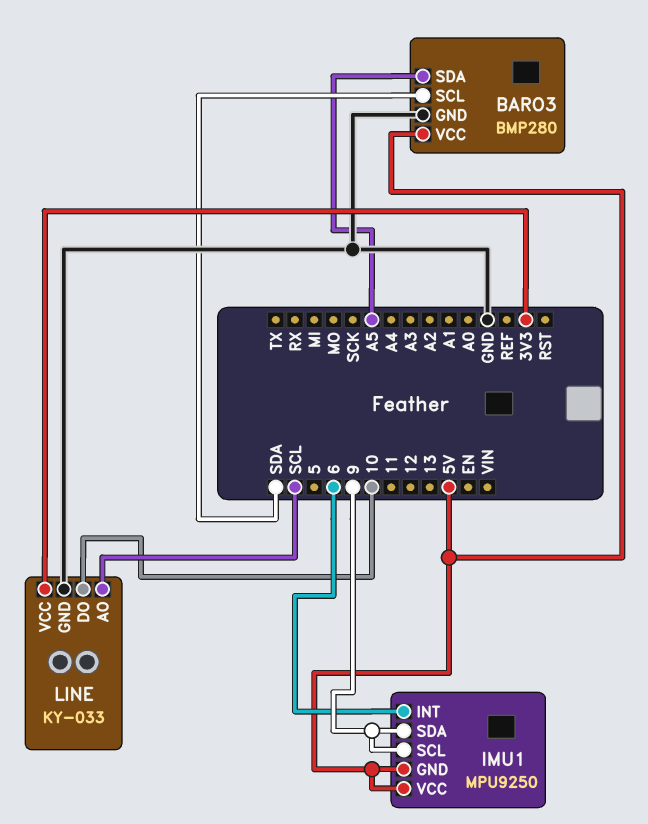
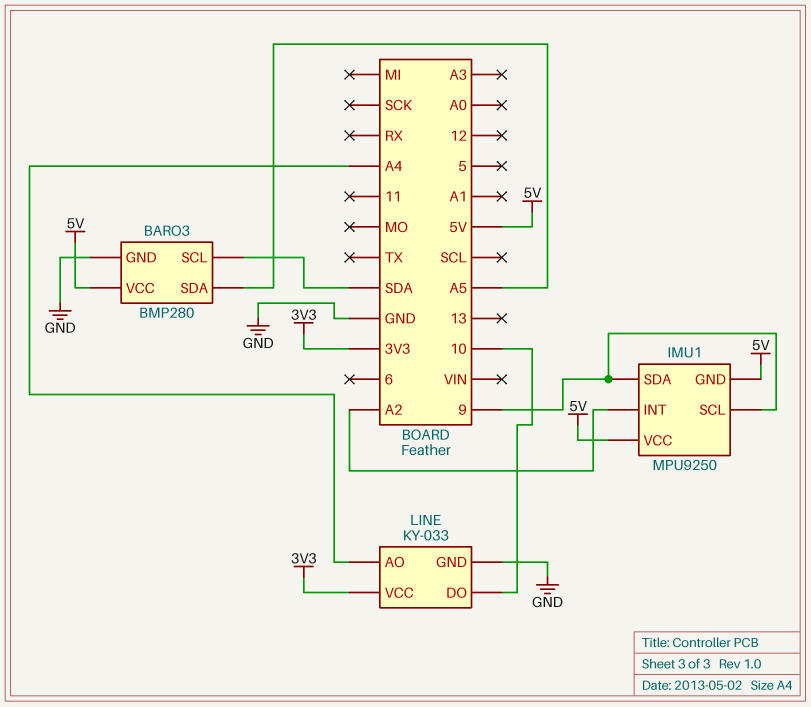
IMU1 pin INT: 6 -> A2
LINE pin AO: SCL -> A4

